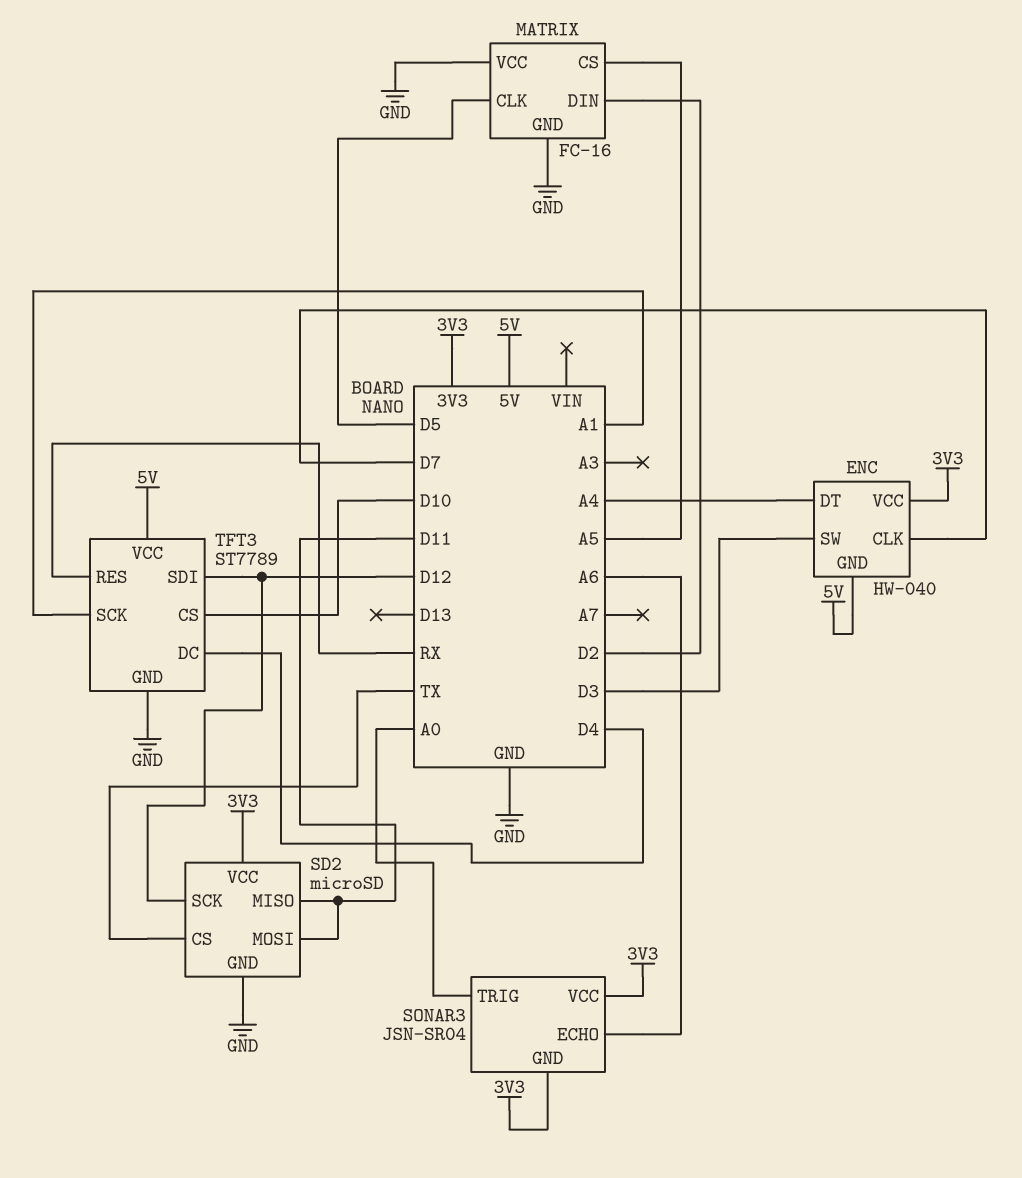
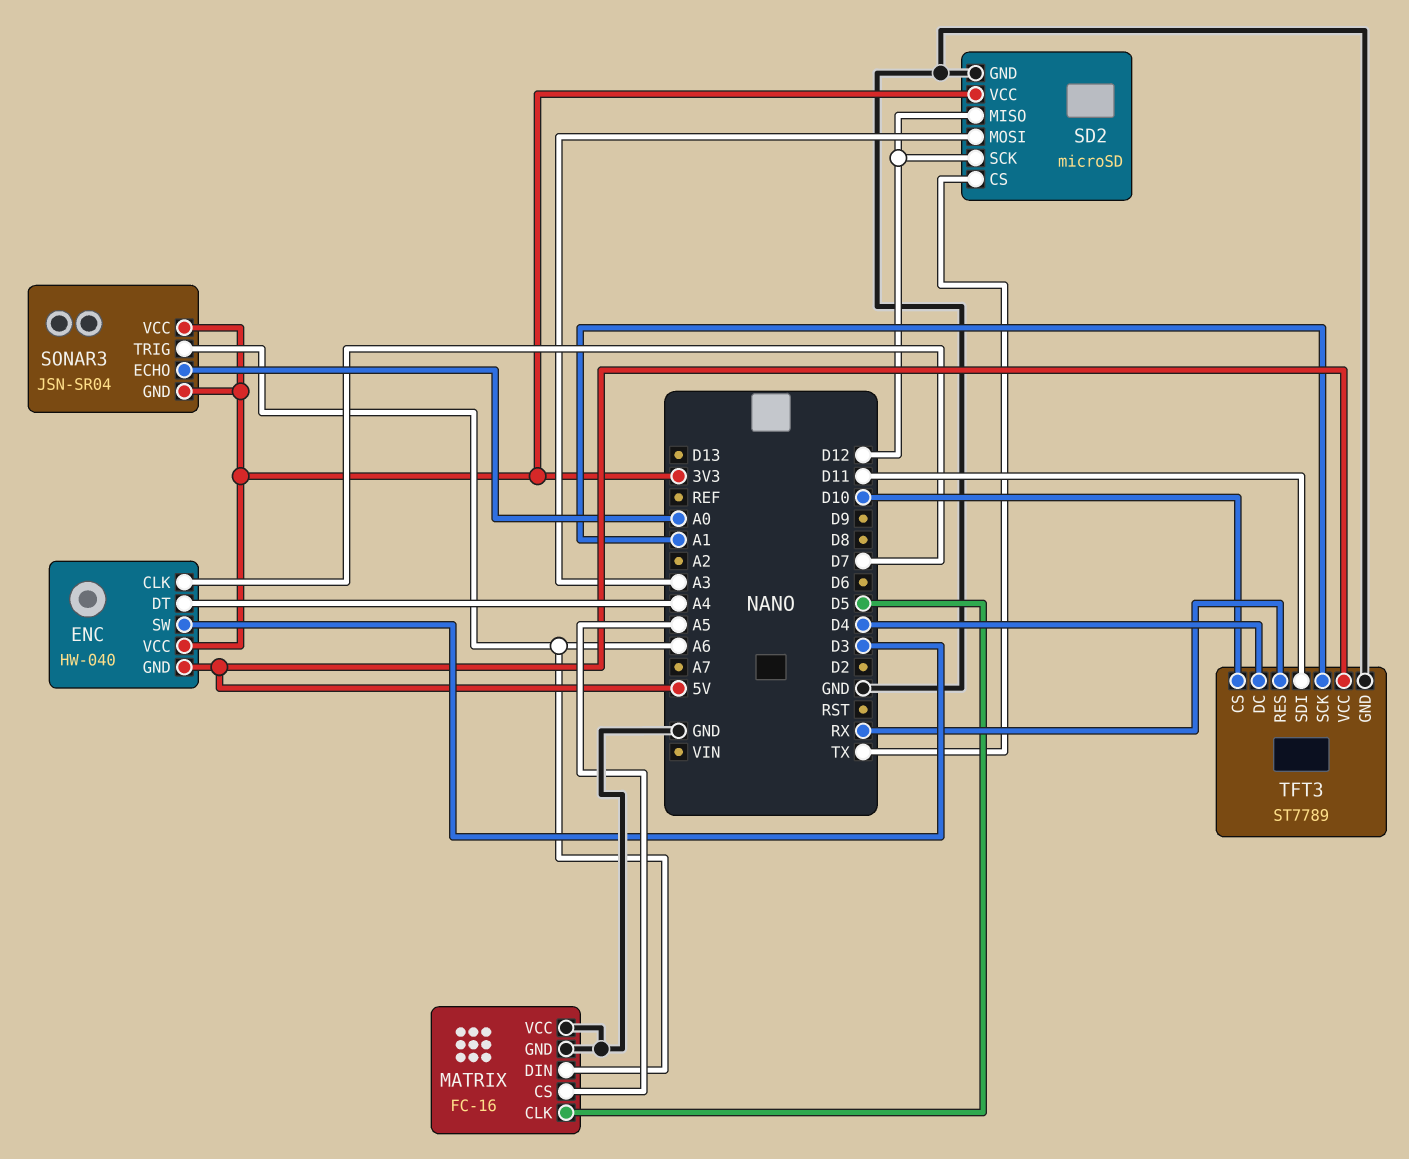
MATRIX pin DIN: D2 -> A6
SD2 pin MISO: D11 -> D12
SD2 pin MOSI: D11 -> A3
SONAR3 pin ECHO: A6 -> A0
SONAR3 pin TRIG: A0 -> A6
TFT3 pin SDI: D12 -> D11

